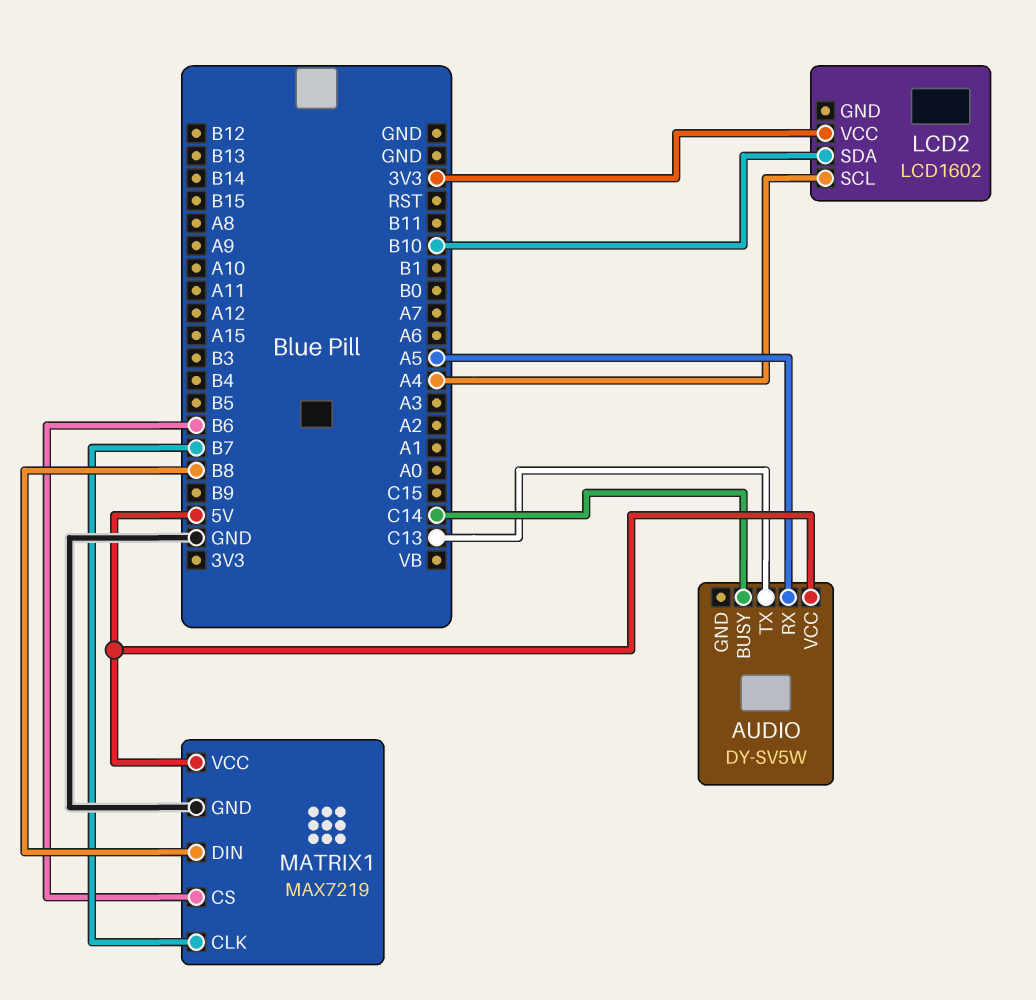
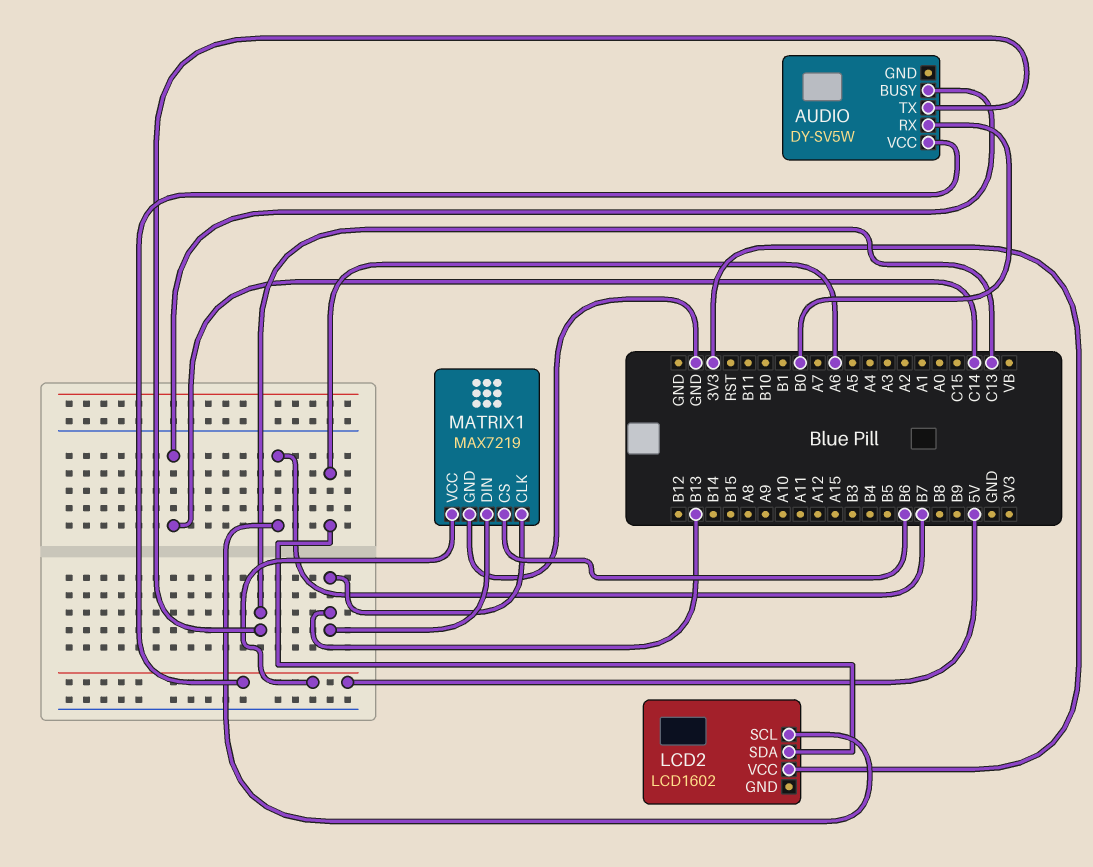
AUDIO pin RX: A5 -> B0
LCD2 pin SCL: A4 -> B7
LCD2 pin SDA: B10 -> A6
MATRIX1 pin CLK: B7 -> B13
MATRIX1 pin DIN: B8 -> B13

